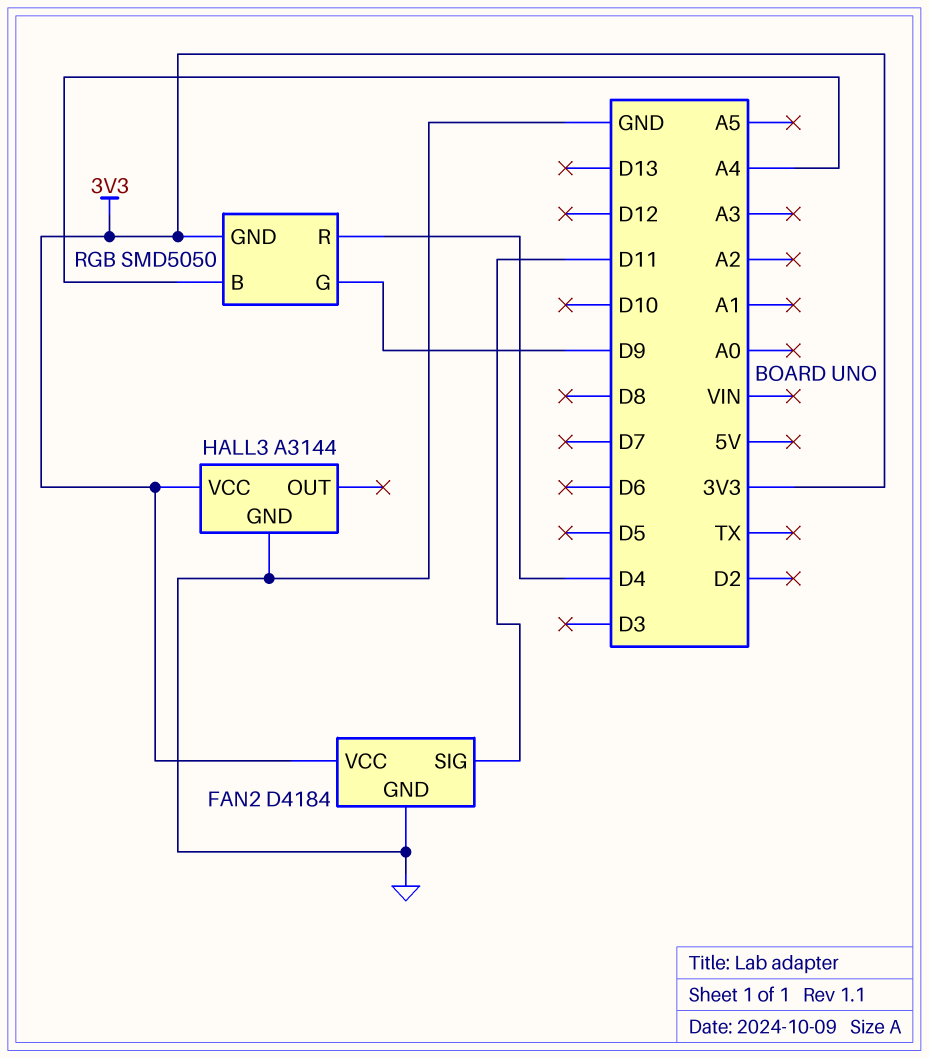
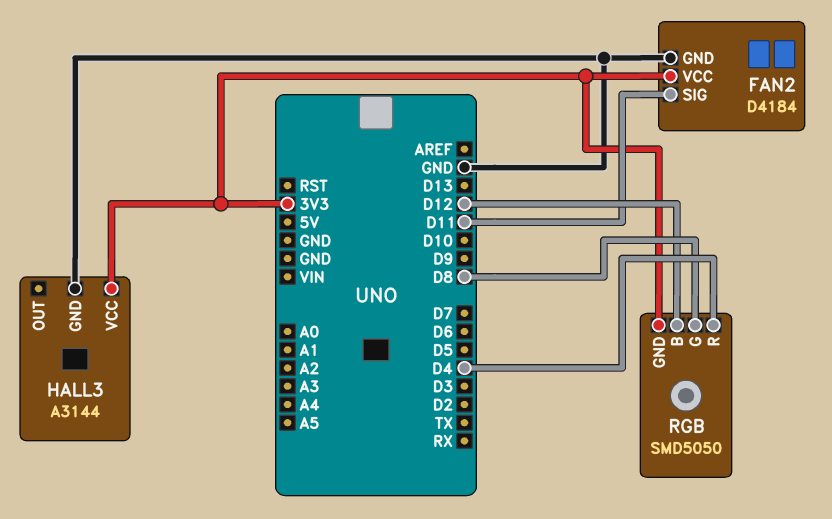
RGB pin B: A4 -> D12
RGB pin G: D9 -> D8

